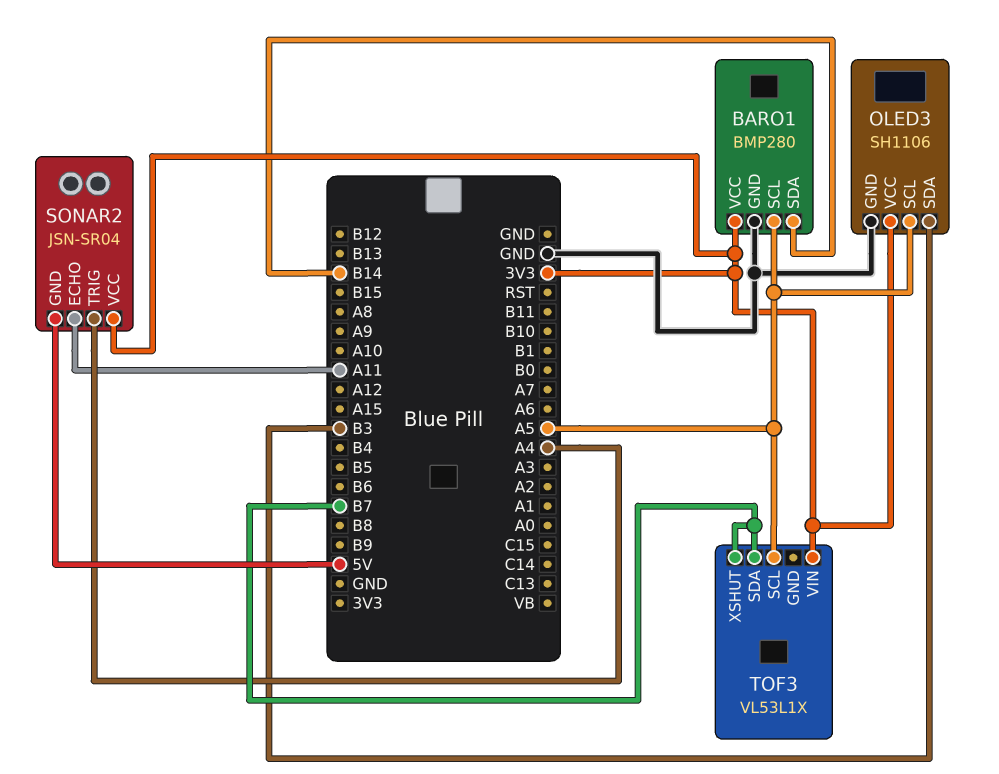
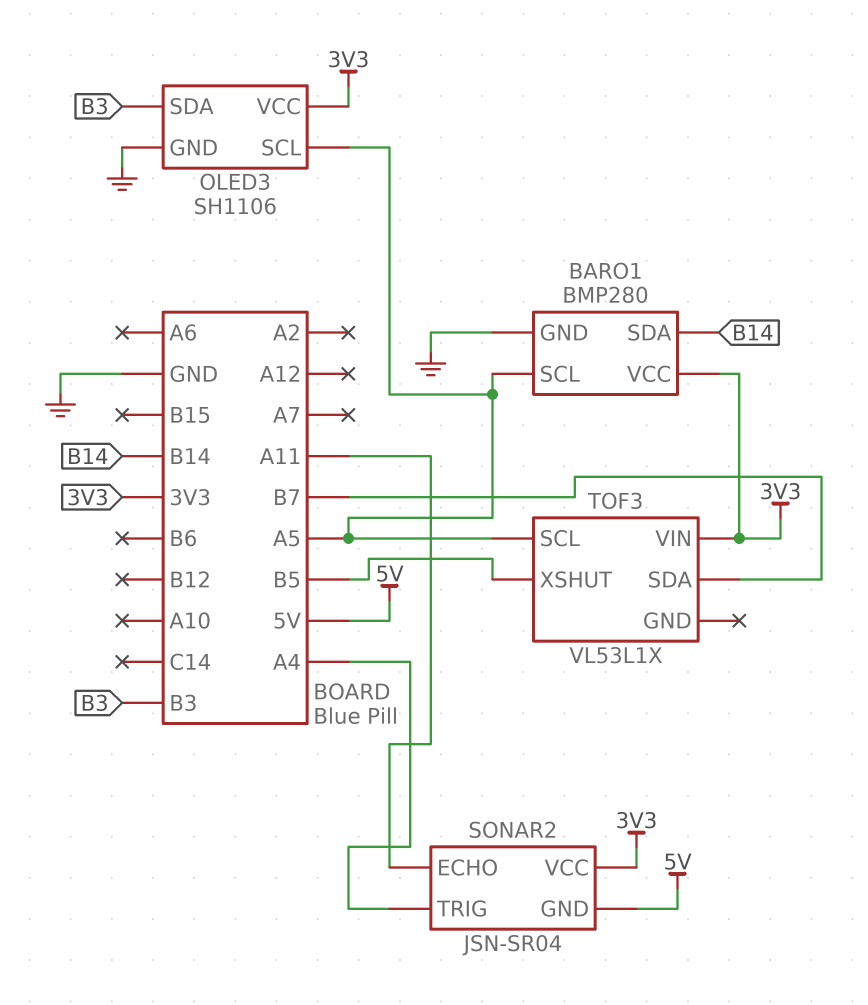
TOF3 pin XSHUT: B7 -> B5

